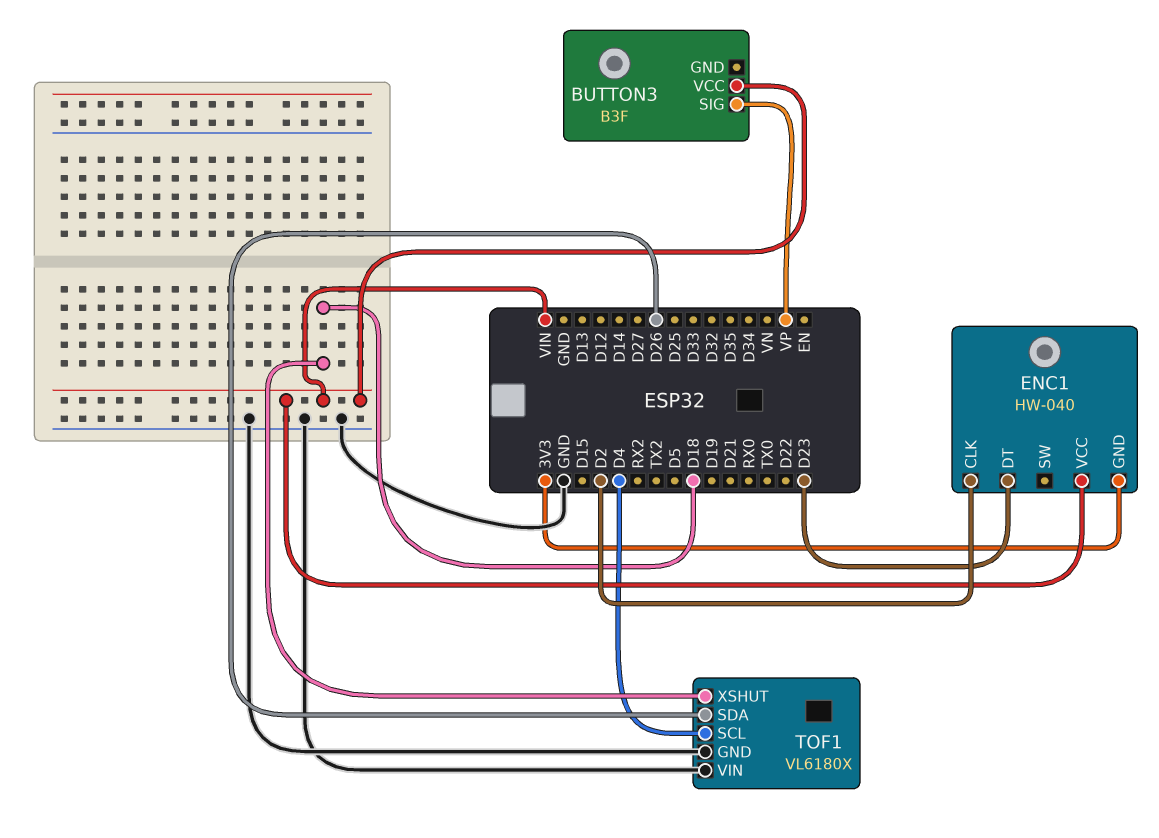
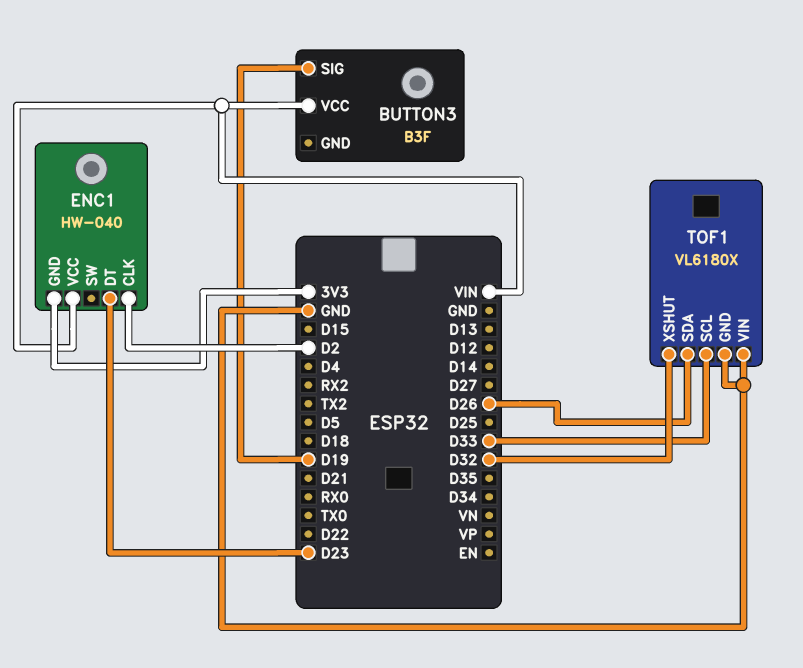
BUTTON3 pin SIG: VP -> D19
TOF1 pin SCL: D4 -> D33
TOF1 pin XSHUT: D18 -> D32

